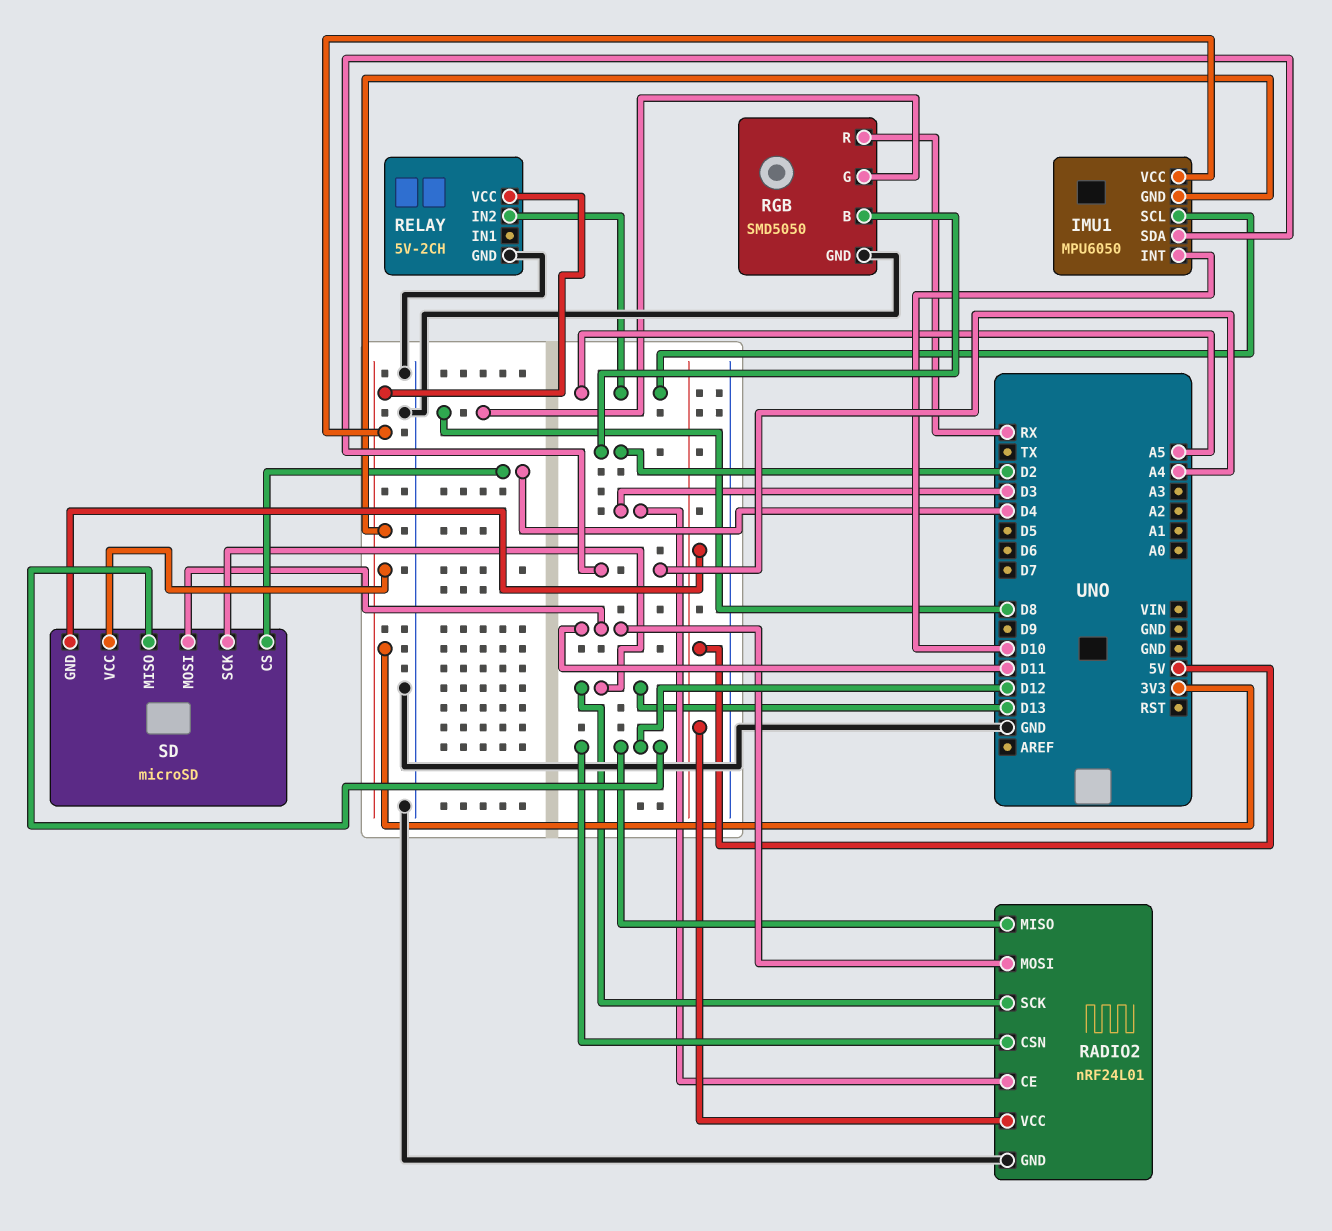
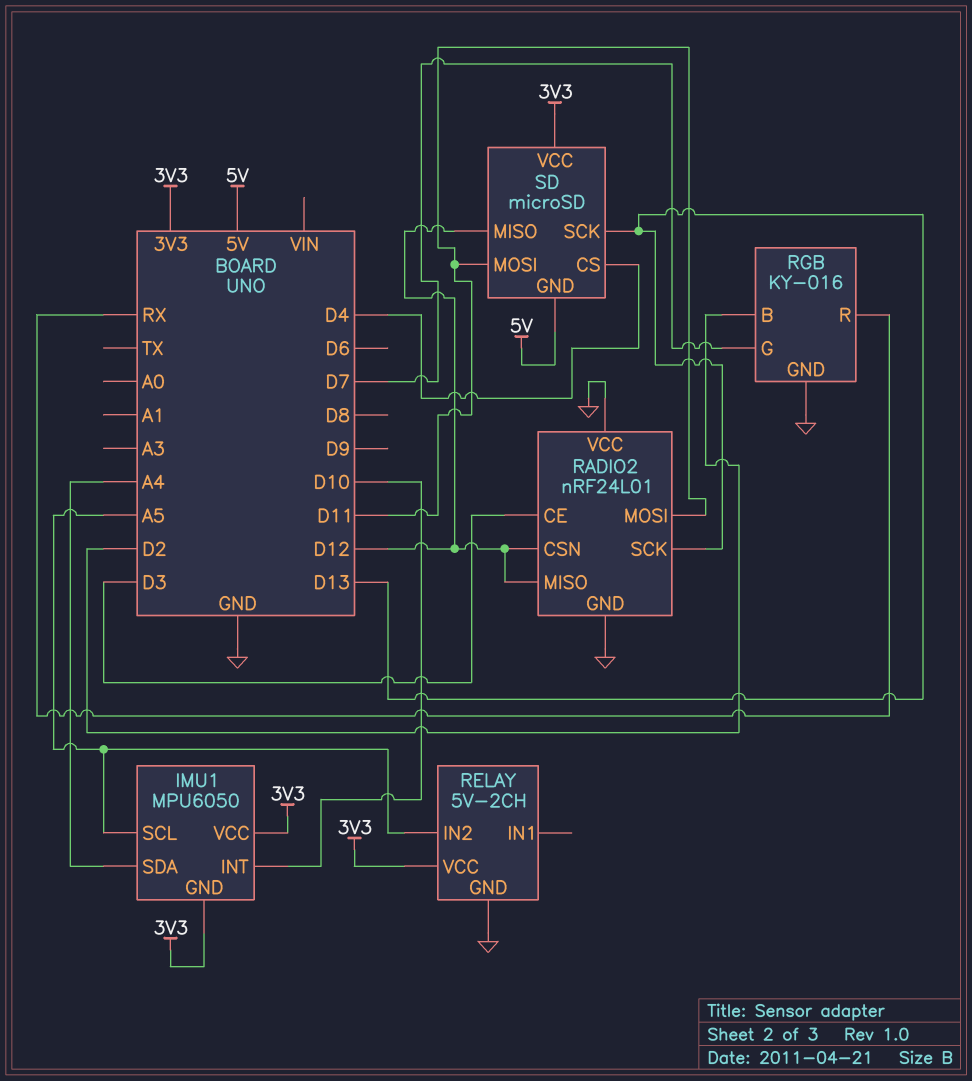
RADIO2 pin VCC: 5V -> GND
RGB: SMD5050 -> KY-016
RGB pin G: D8 -> D7

